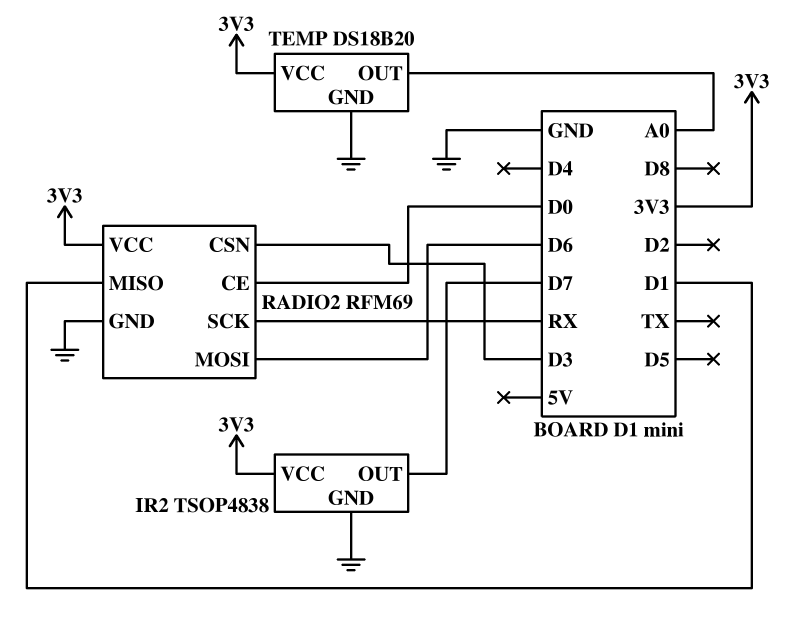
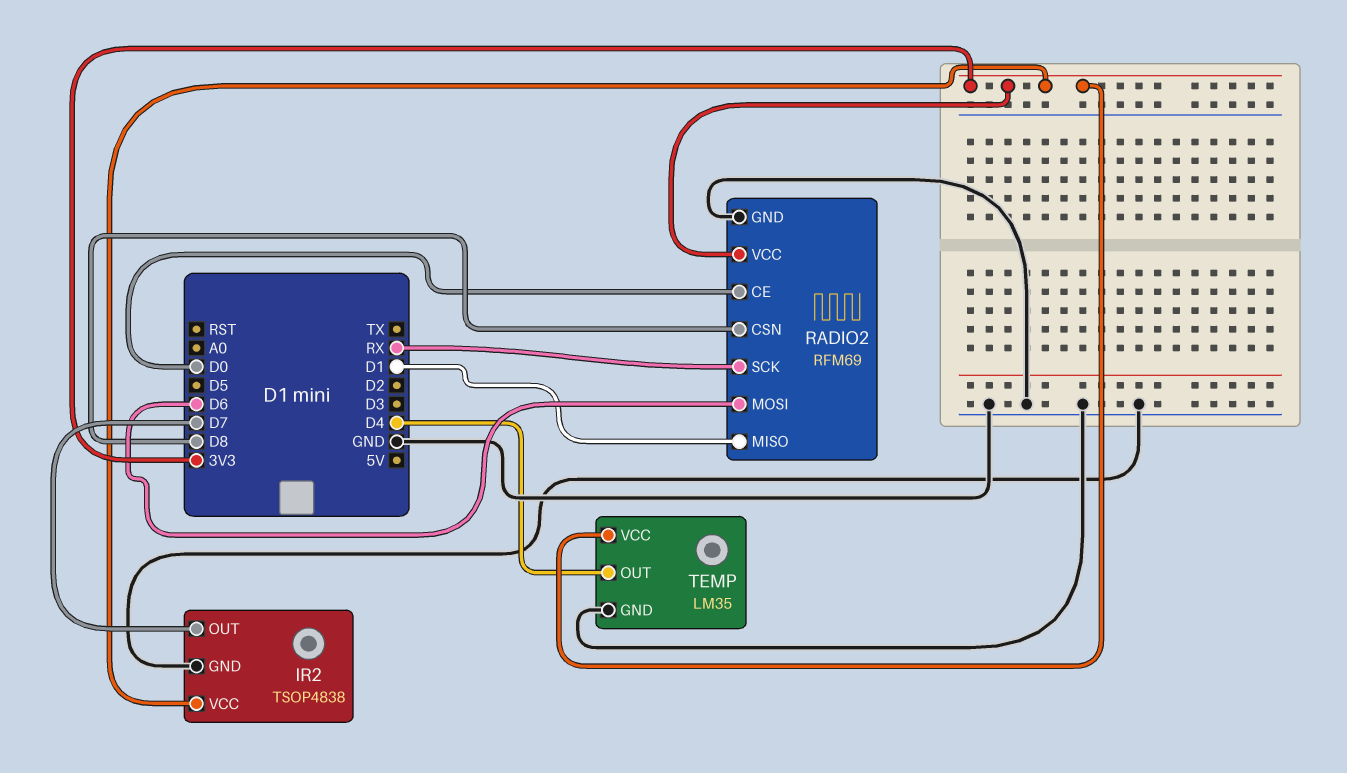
RADIO2 pin CSN: D3 -> D8
TEMP: DS18B20 -> LM35
TEMP pin OUT: A0 -> D4

